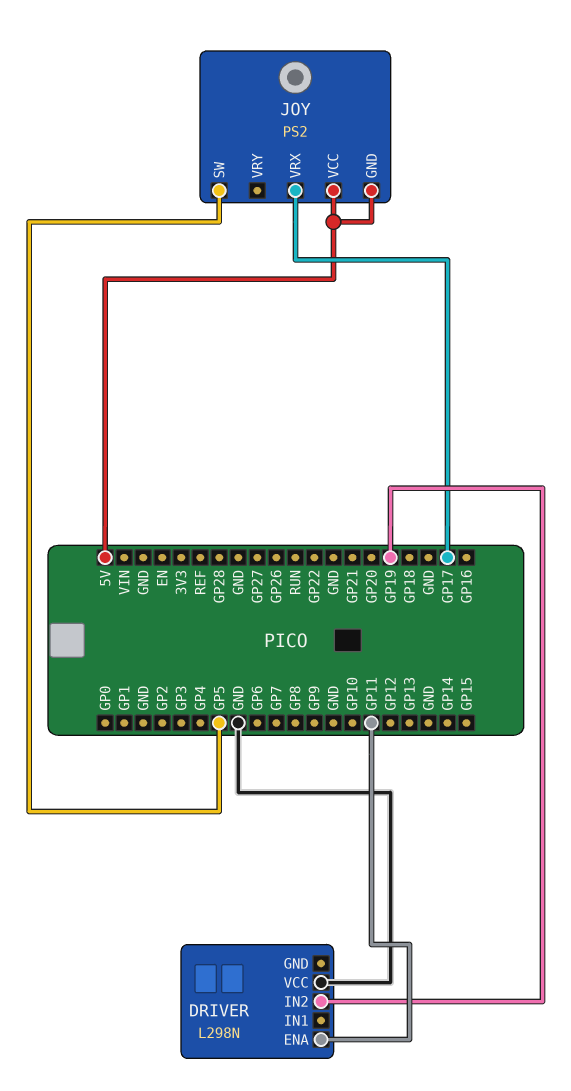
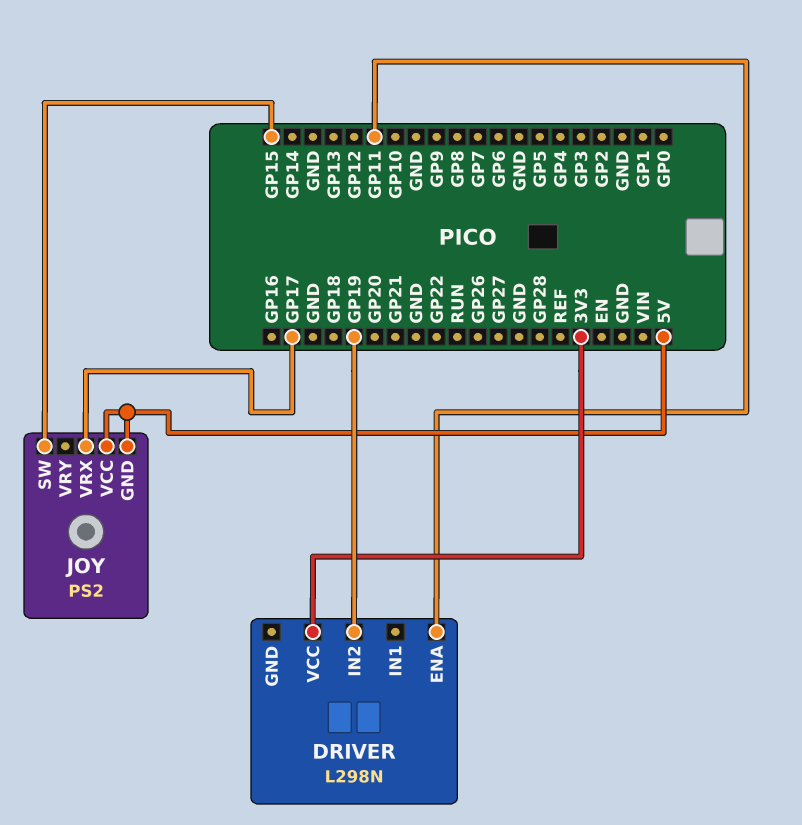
DRIVER pin VCC: GND -> 3V3
JOY pin SW: GP5 -> GP15

